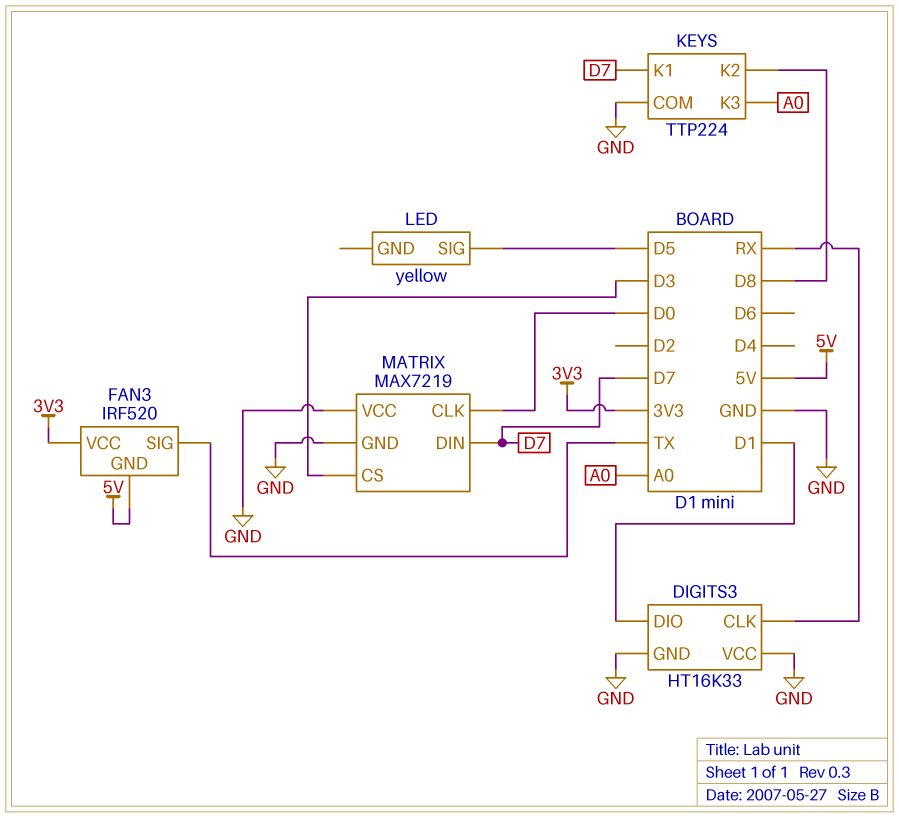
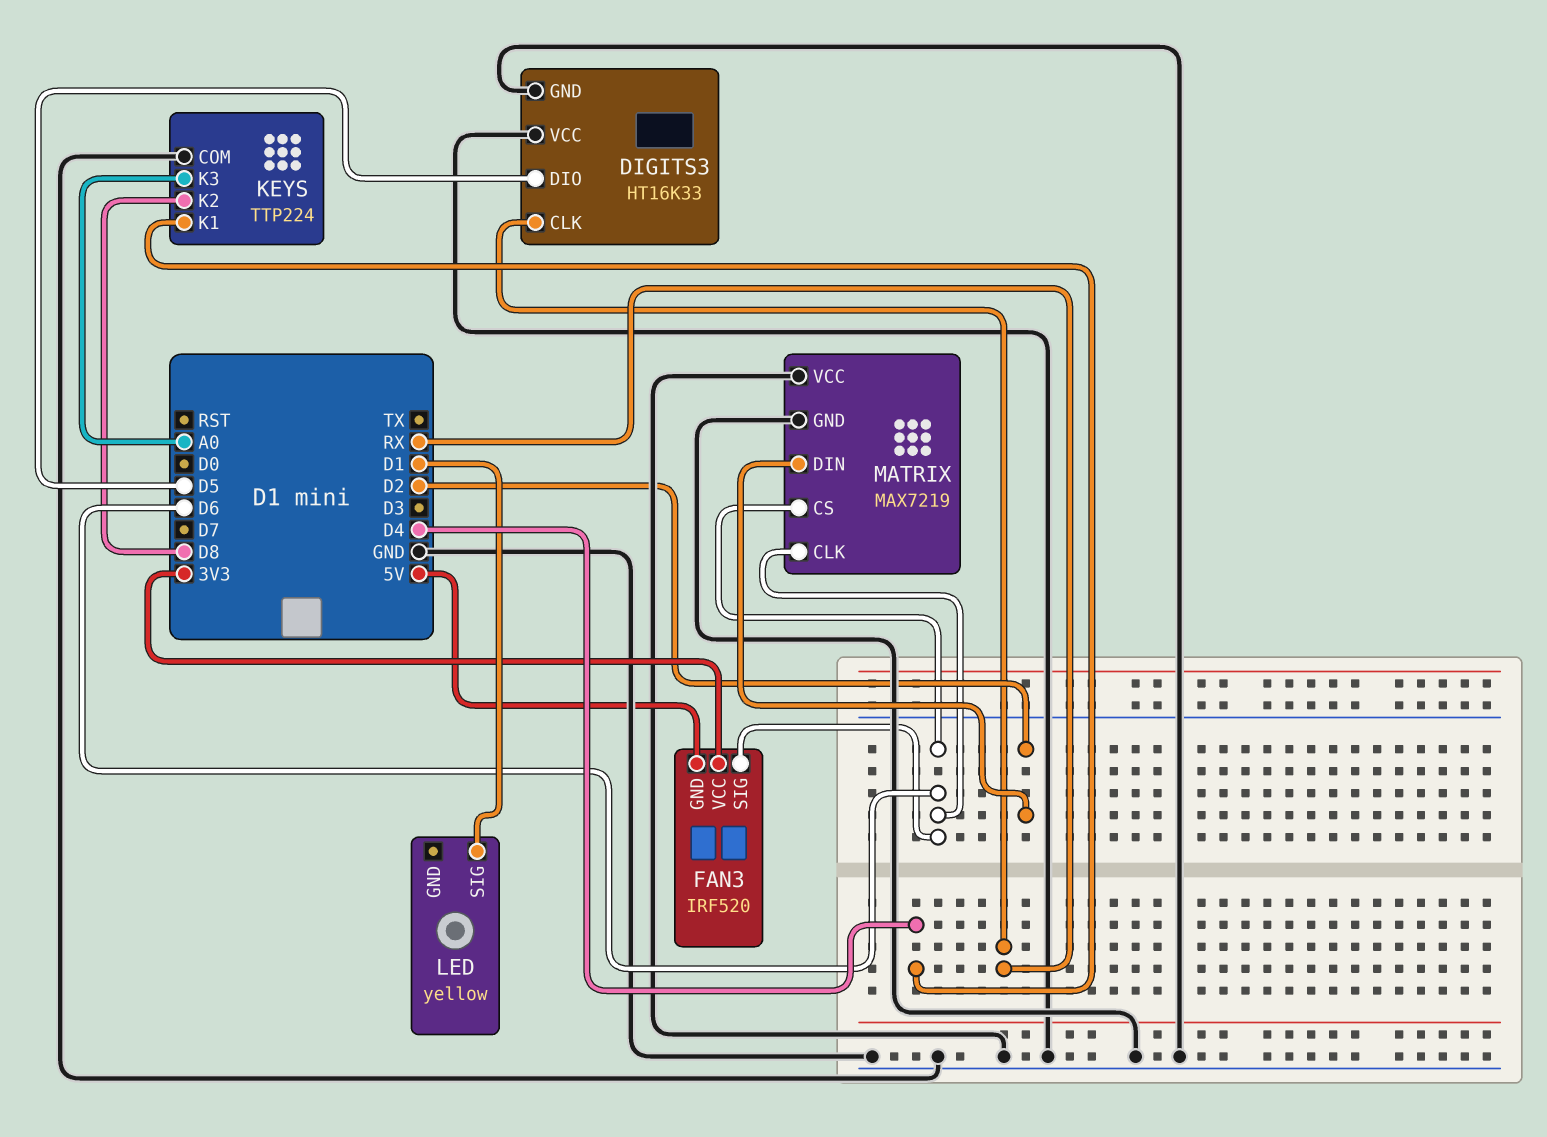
DIGITS3 pin DIO: D1 -> D5
FAN3 pin SIG: TX -> D6
KEYS pin K1: D7 -> D4
LED pin SIG: D5 -> D1
MATRIX pin CLK: D0 -> D6
MATRIX pin CS: D3 -> D6
MATRIX pin DIN: D7 -> D2

